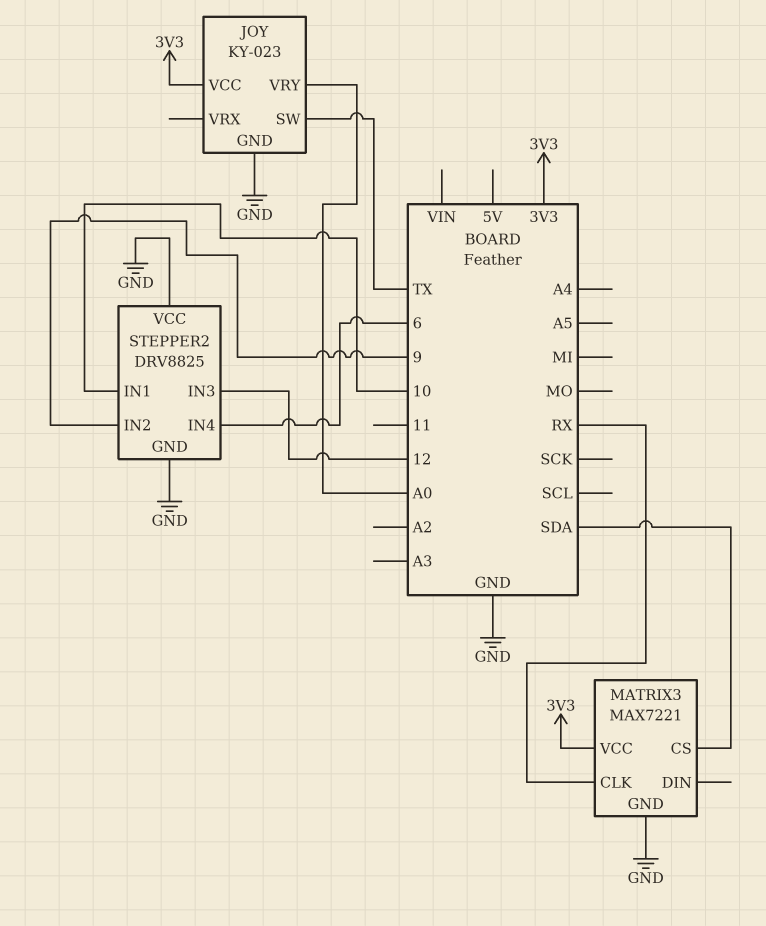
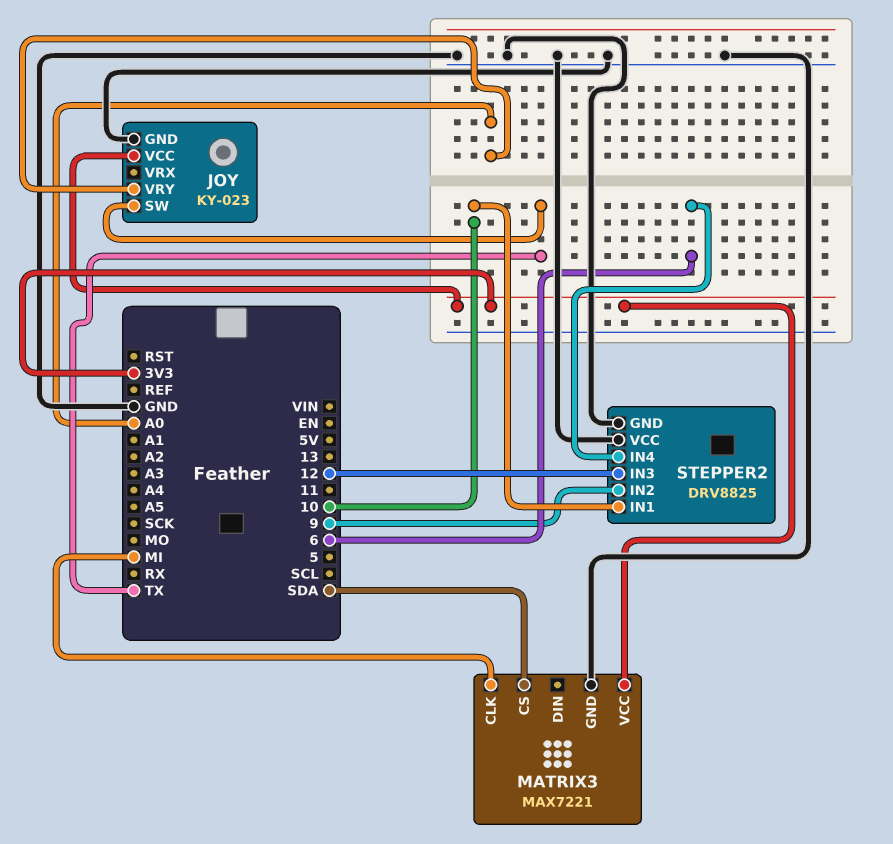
MATRIX3 pin CLK: RX -> MI

